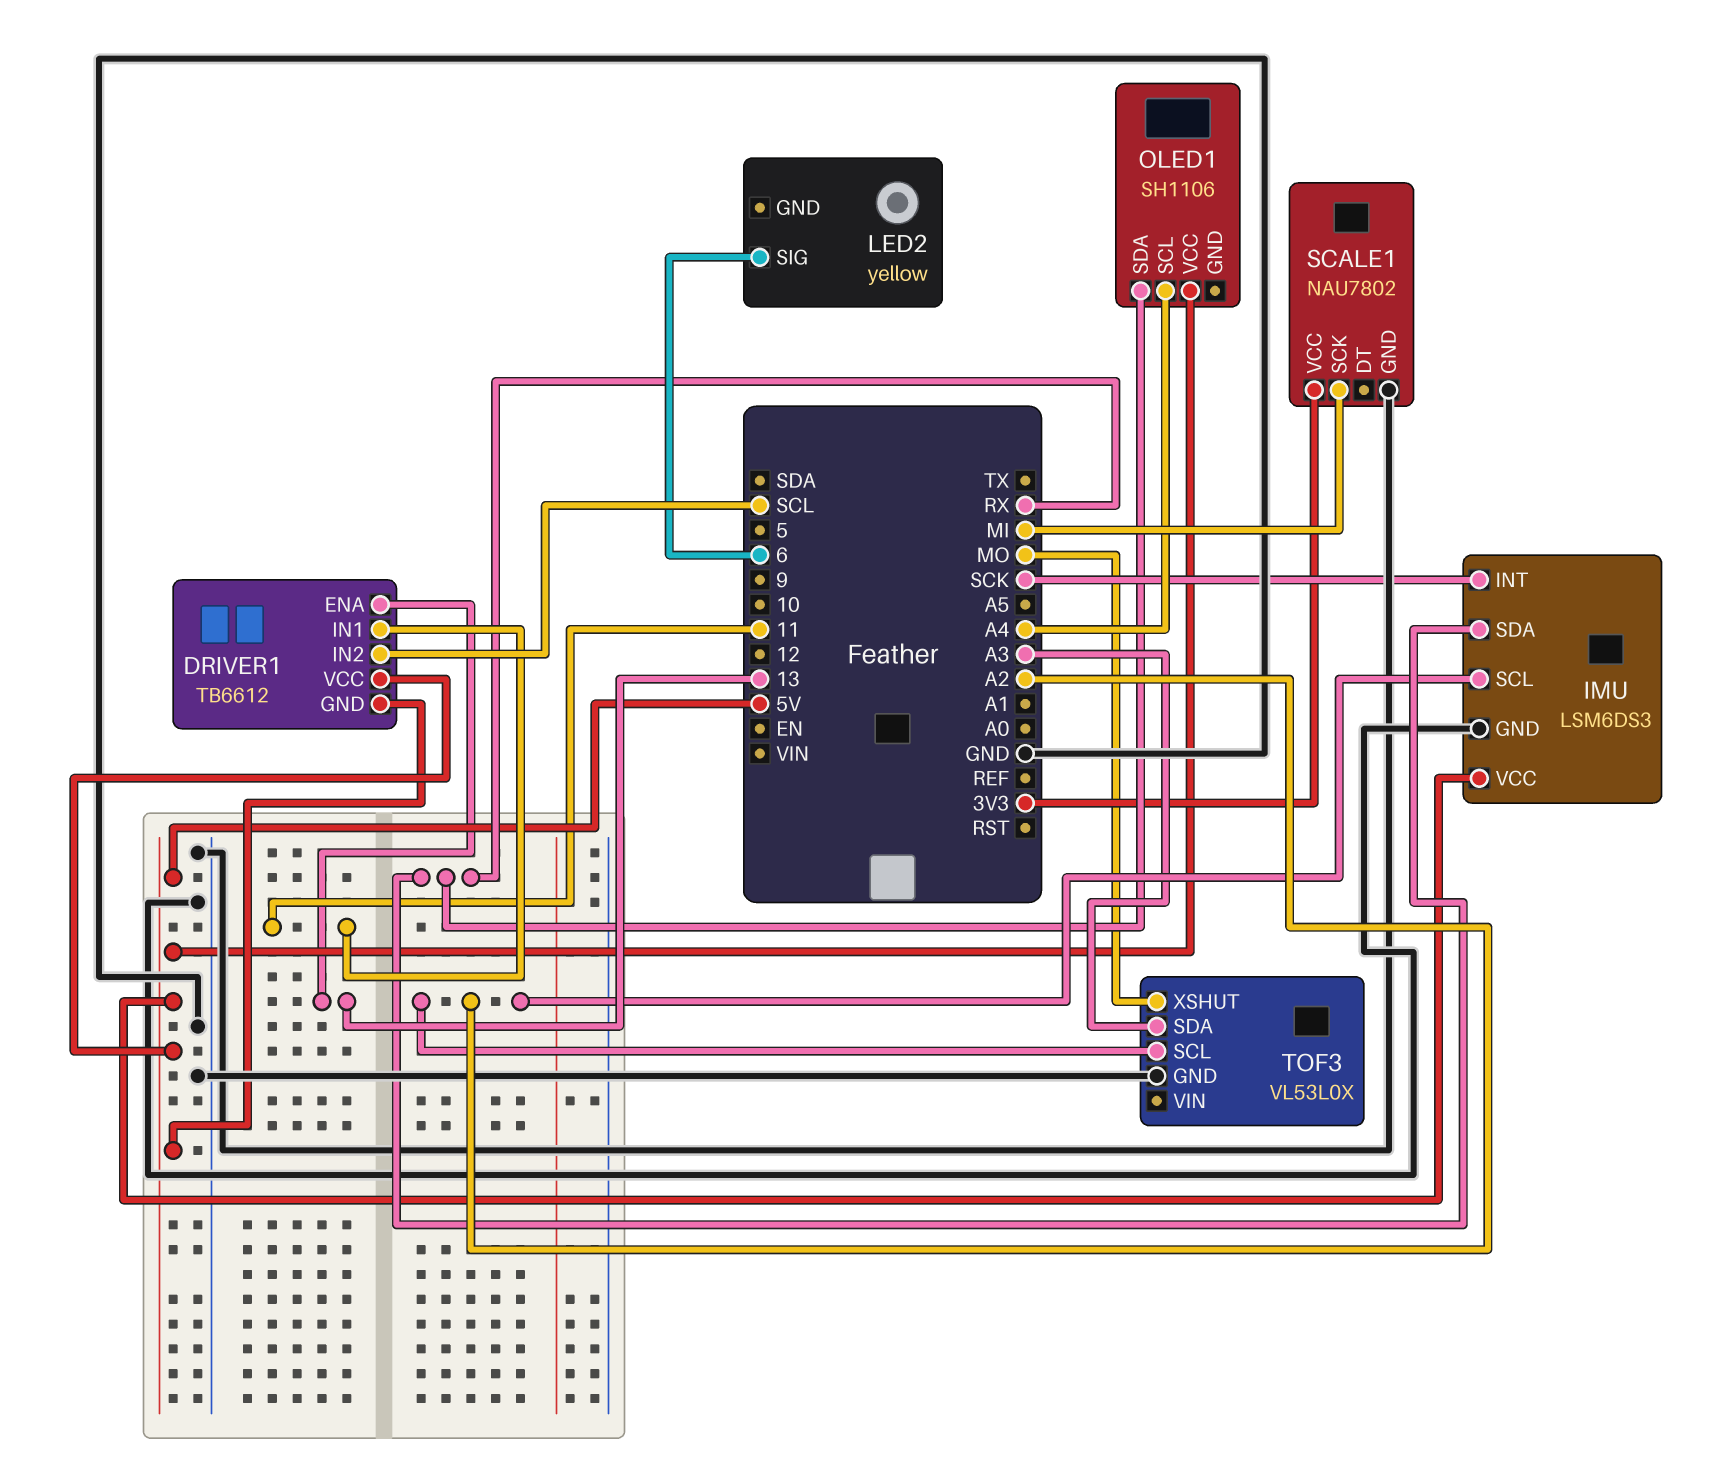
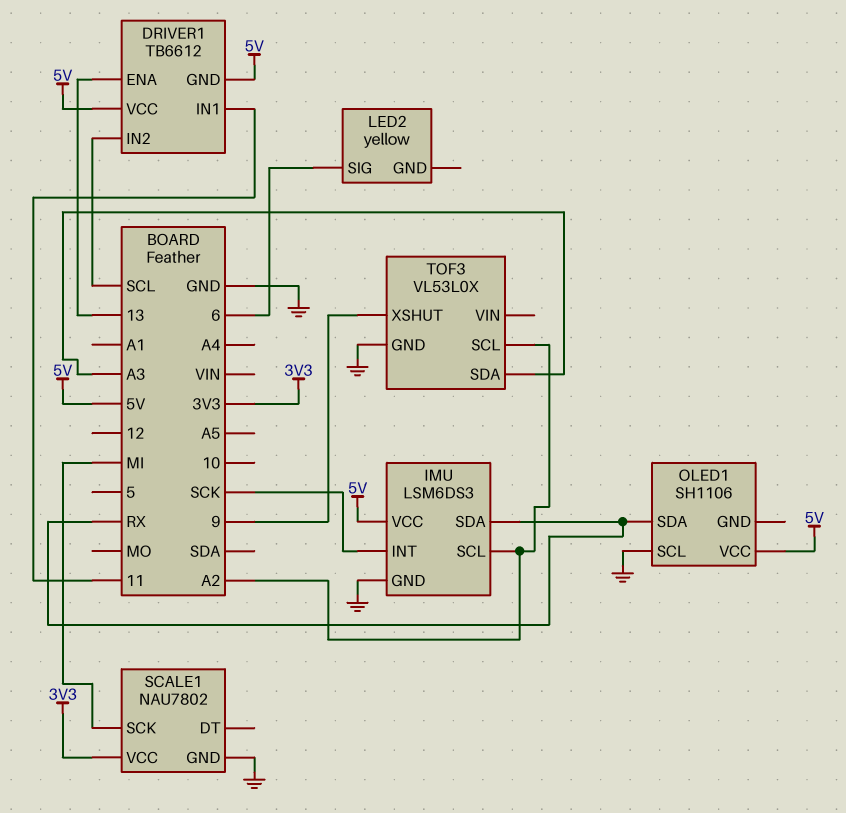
OLED1 pin SCL: A4 -> GND
TOF3 pin XSHUT: MO -> 9

